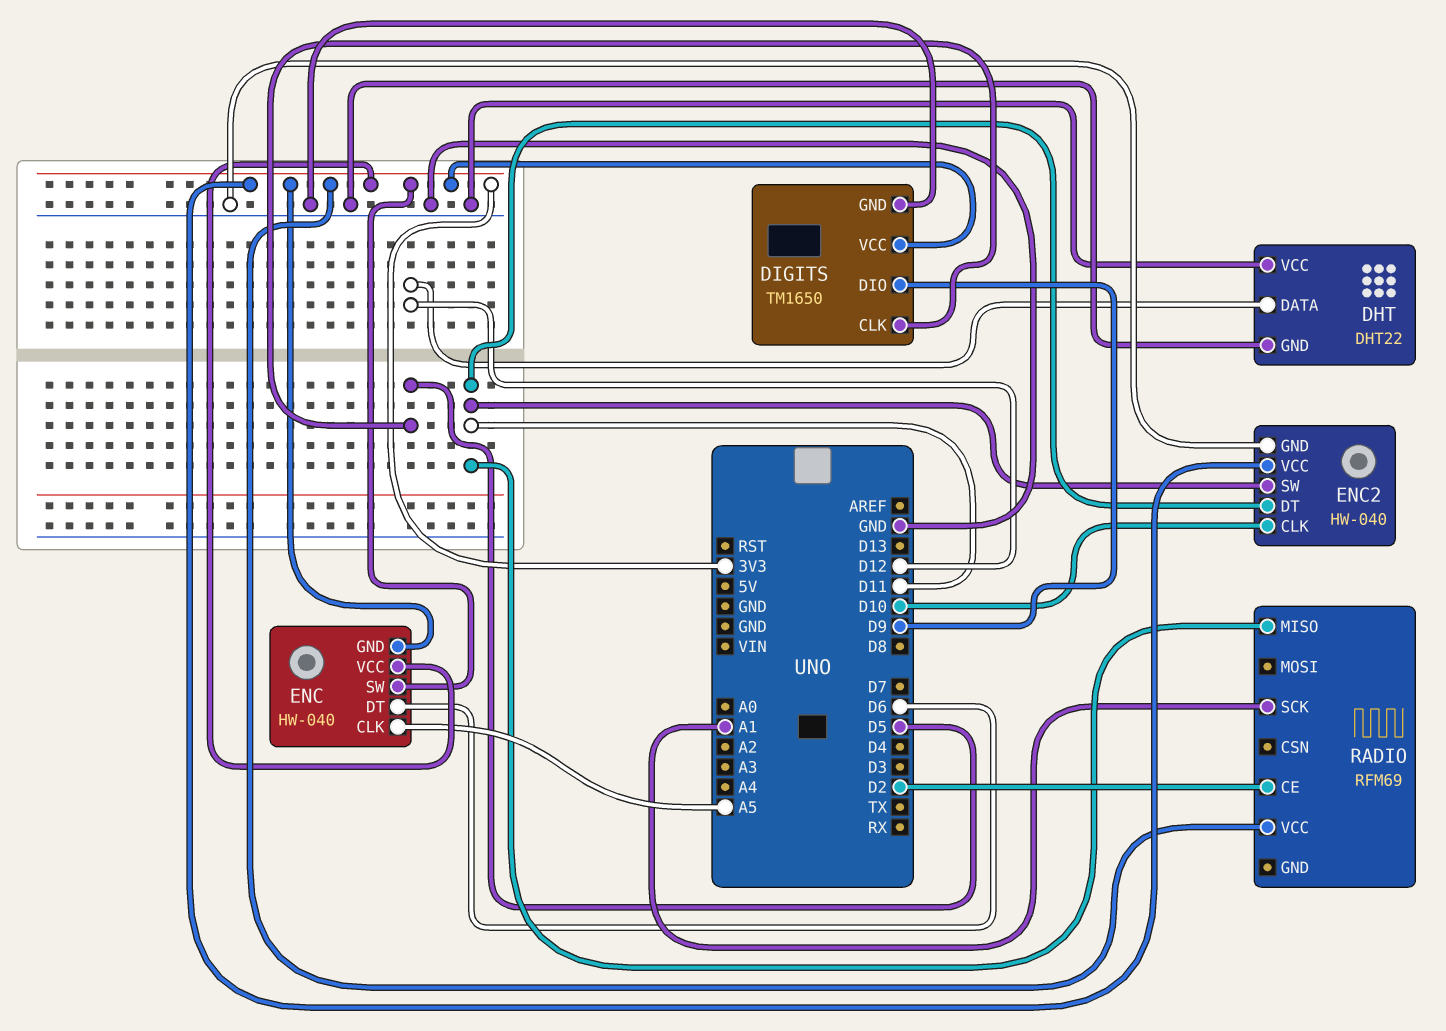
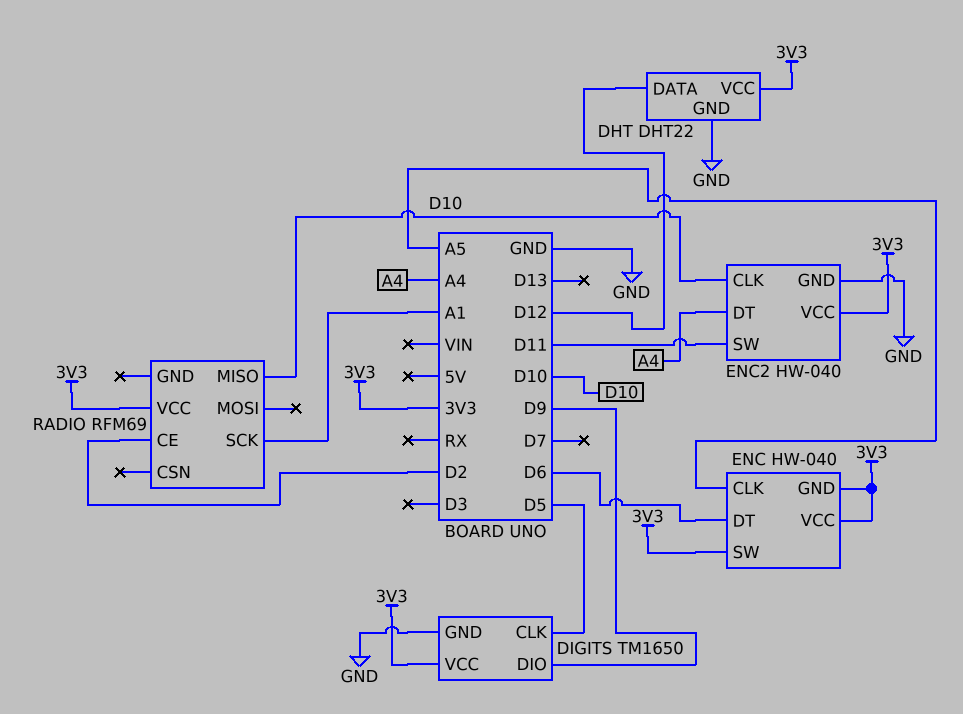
DHT pin VCC: GND -> 3V3
ENC2 pin DT: D11 -> A4
RADIO pin MISO: D11 -> D10

